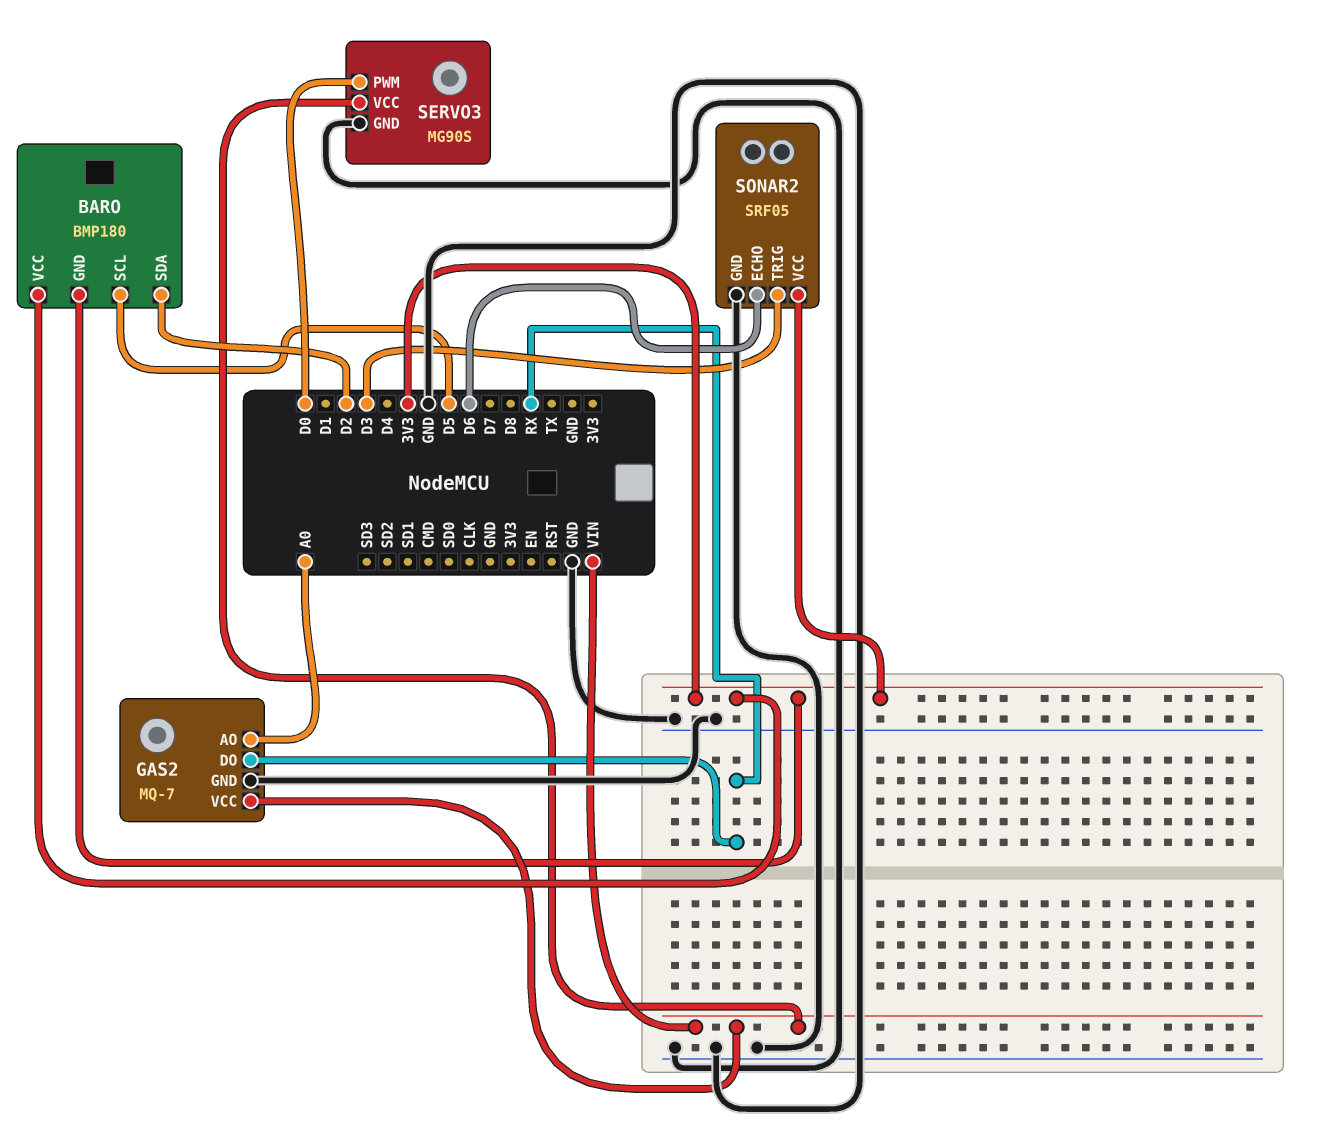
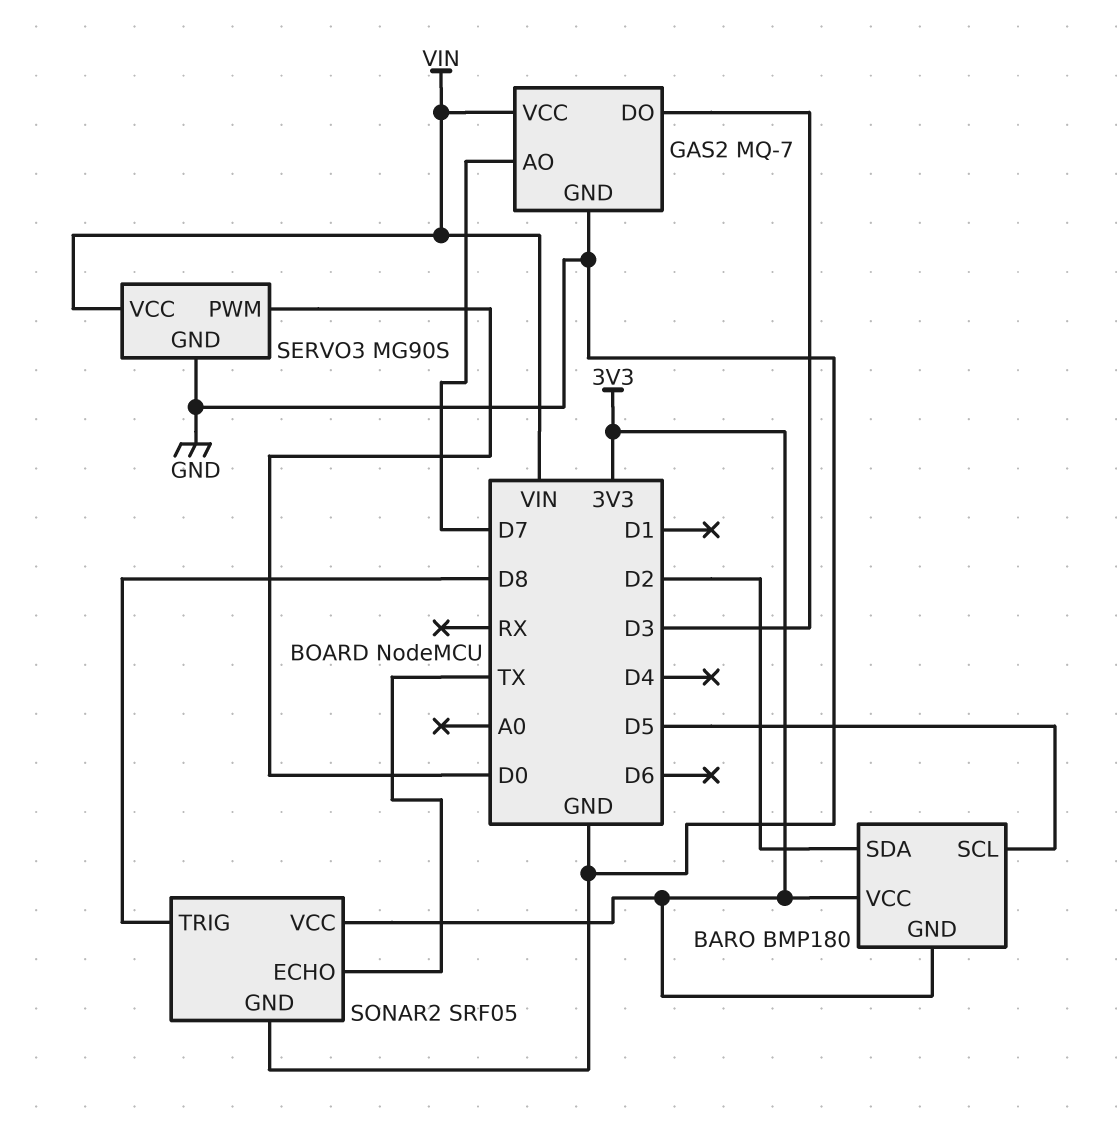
GAS2 pin AO: A0 -> D7
GAS2 pin DO: RX -> D3
SONAR2 pin ECHO: D6 -> TX
SONAR2 pin TRIG: D3 -> D8

